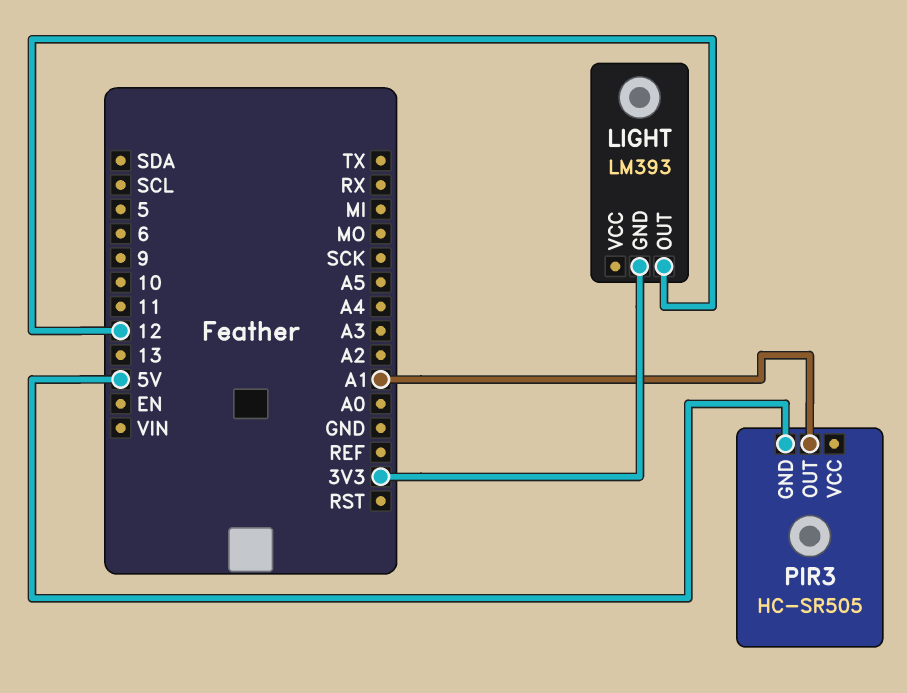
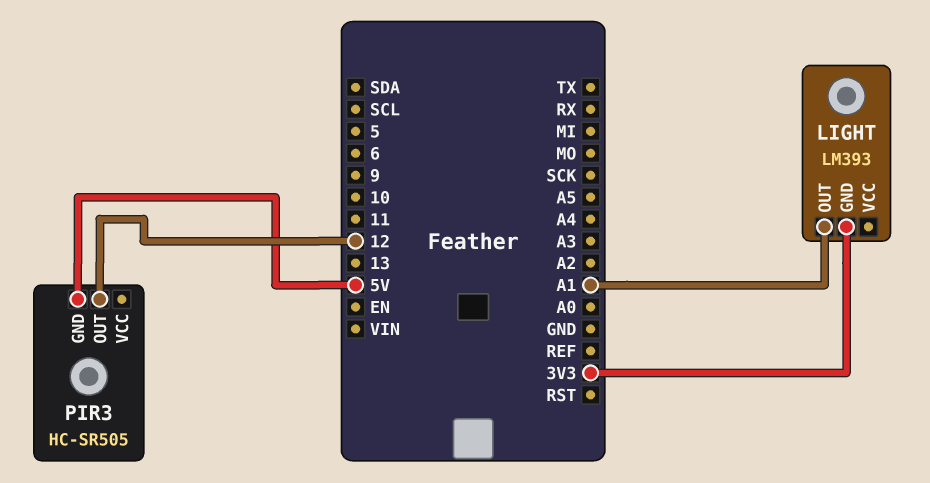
LIGHT pin OUT: 12 -> A1
PIR3 pin OUT: A1 -> 12

